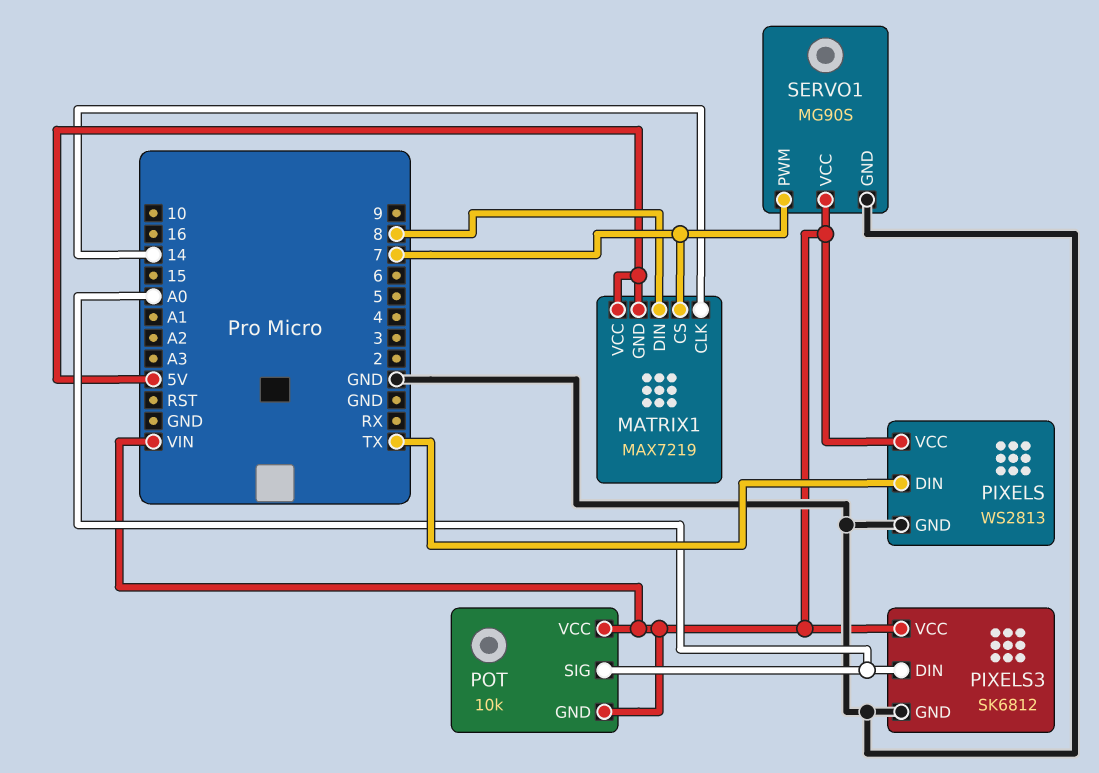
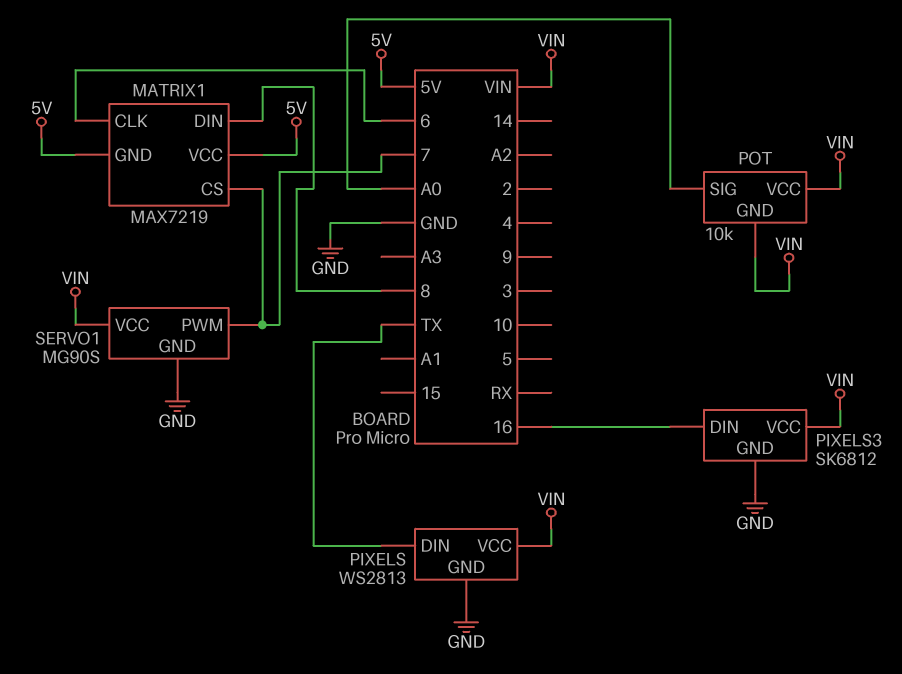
MATRIX1 pin CLK: 14 -> 6
PIXELS3 pin DIN: A0 -> 16

